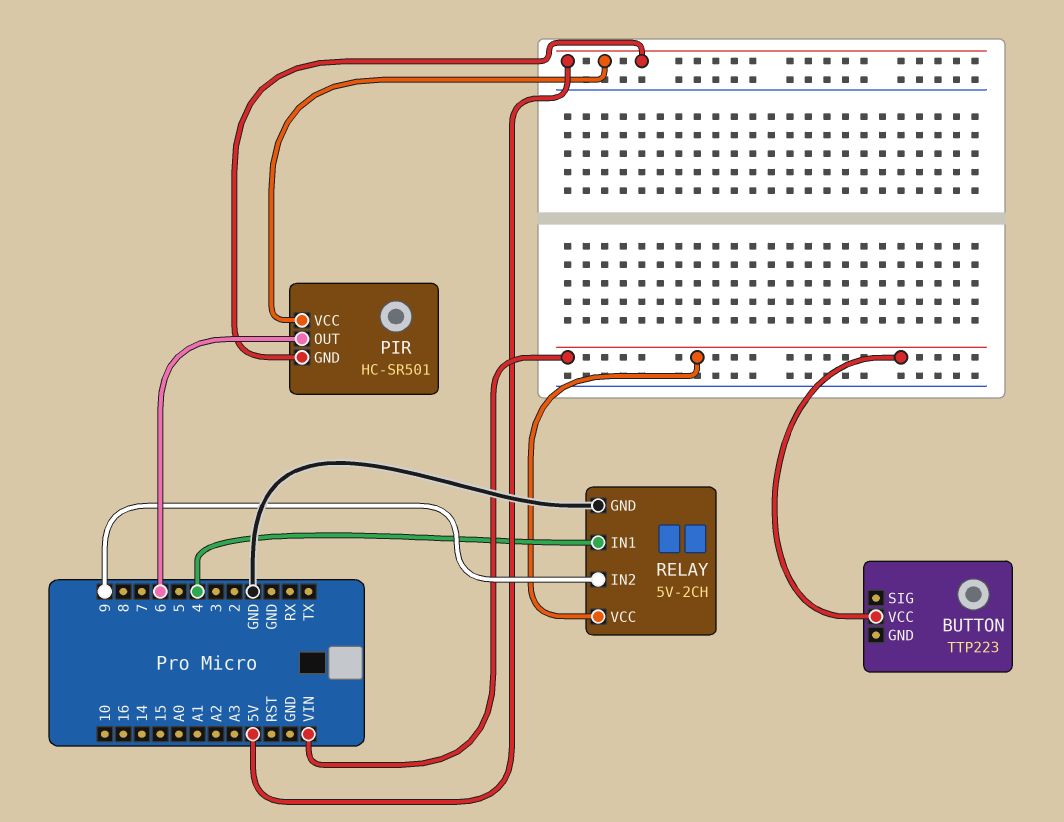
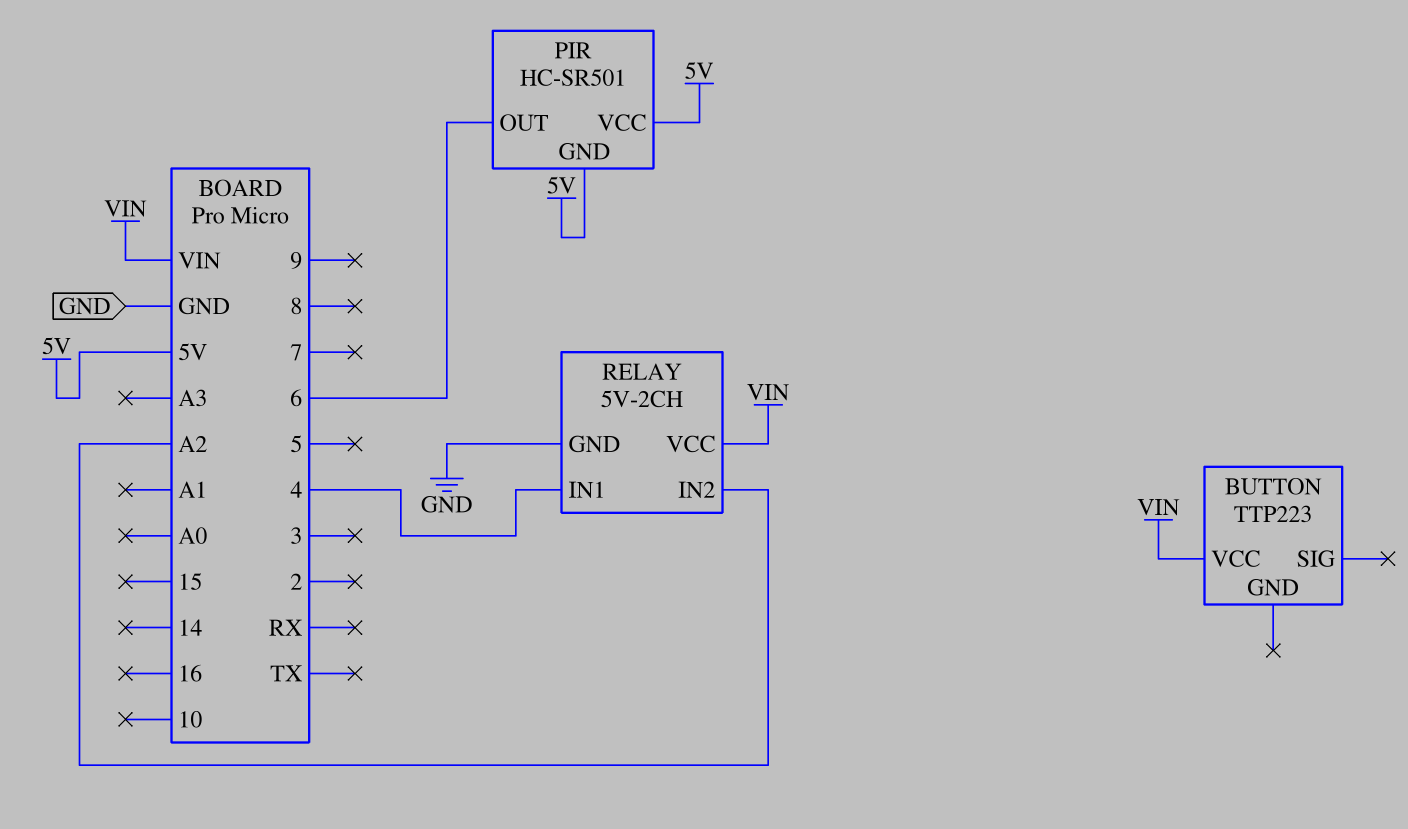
RELAY pin IN2: 9 -> A2

